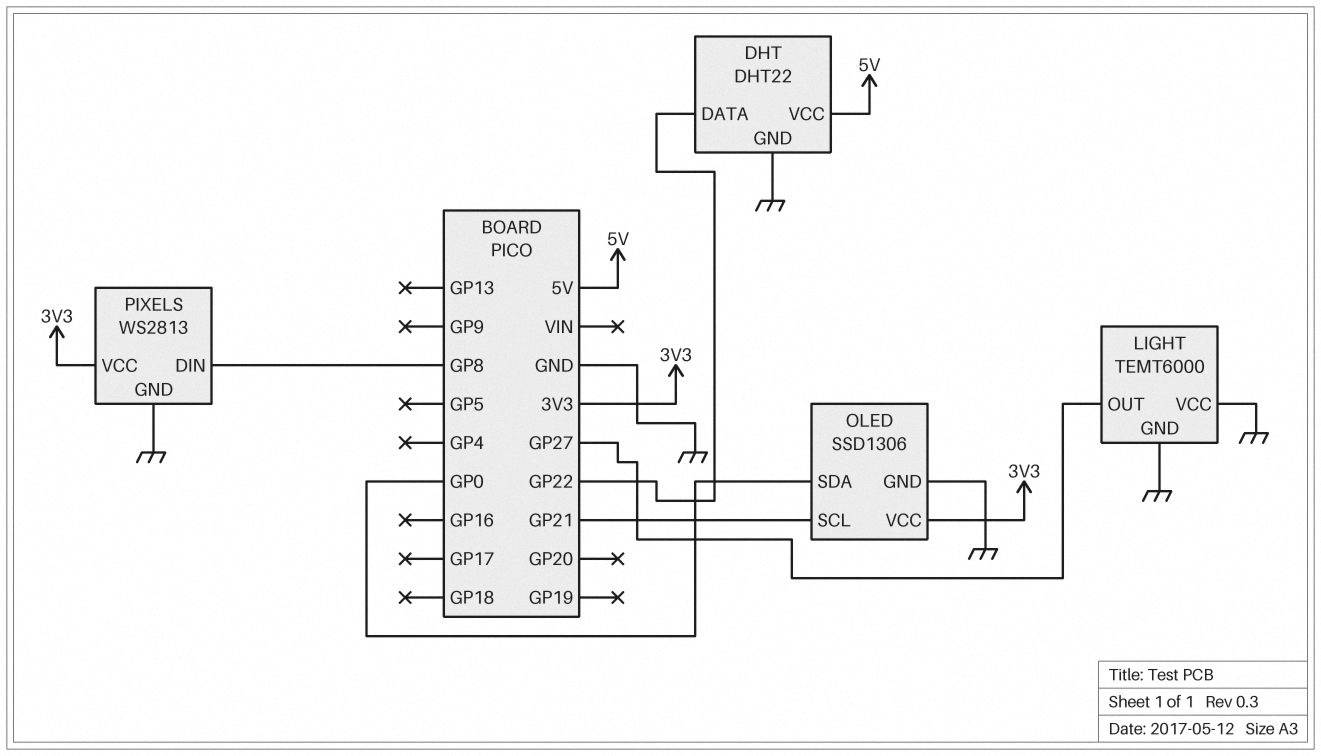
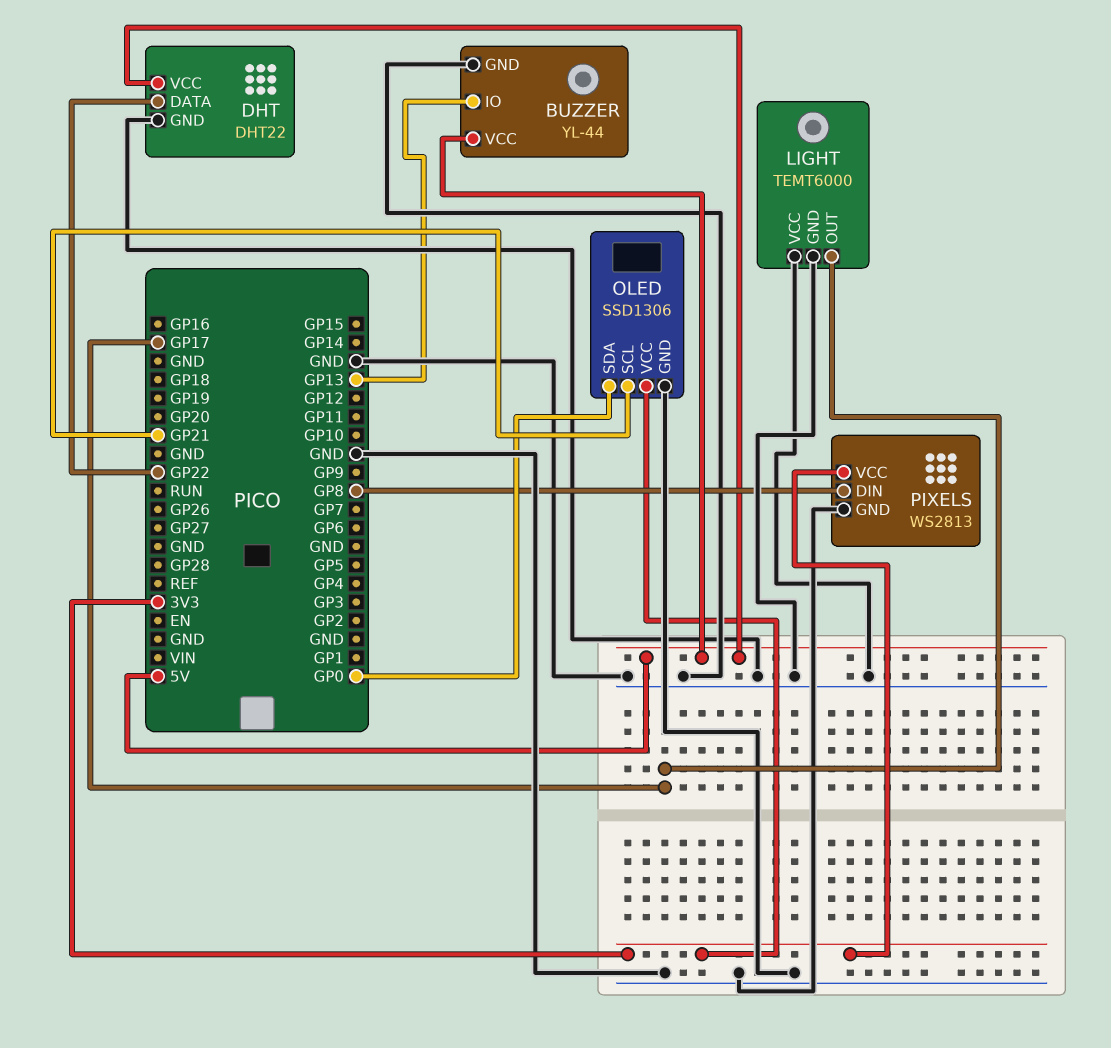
BUZZER: none -> YL-44
BUZZER pin GND: none -> GND
BUZZER pin IO: none -> GP13
BUZZER pin VCC: none -> 5V
LIGHT pin OUT: GP27 -> GP17

